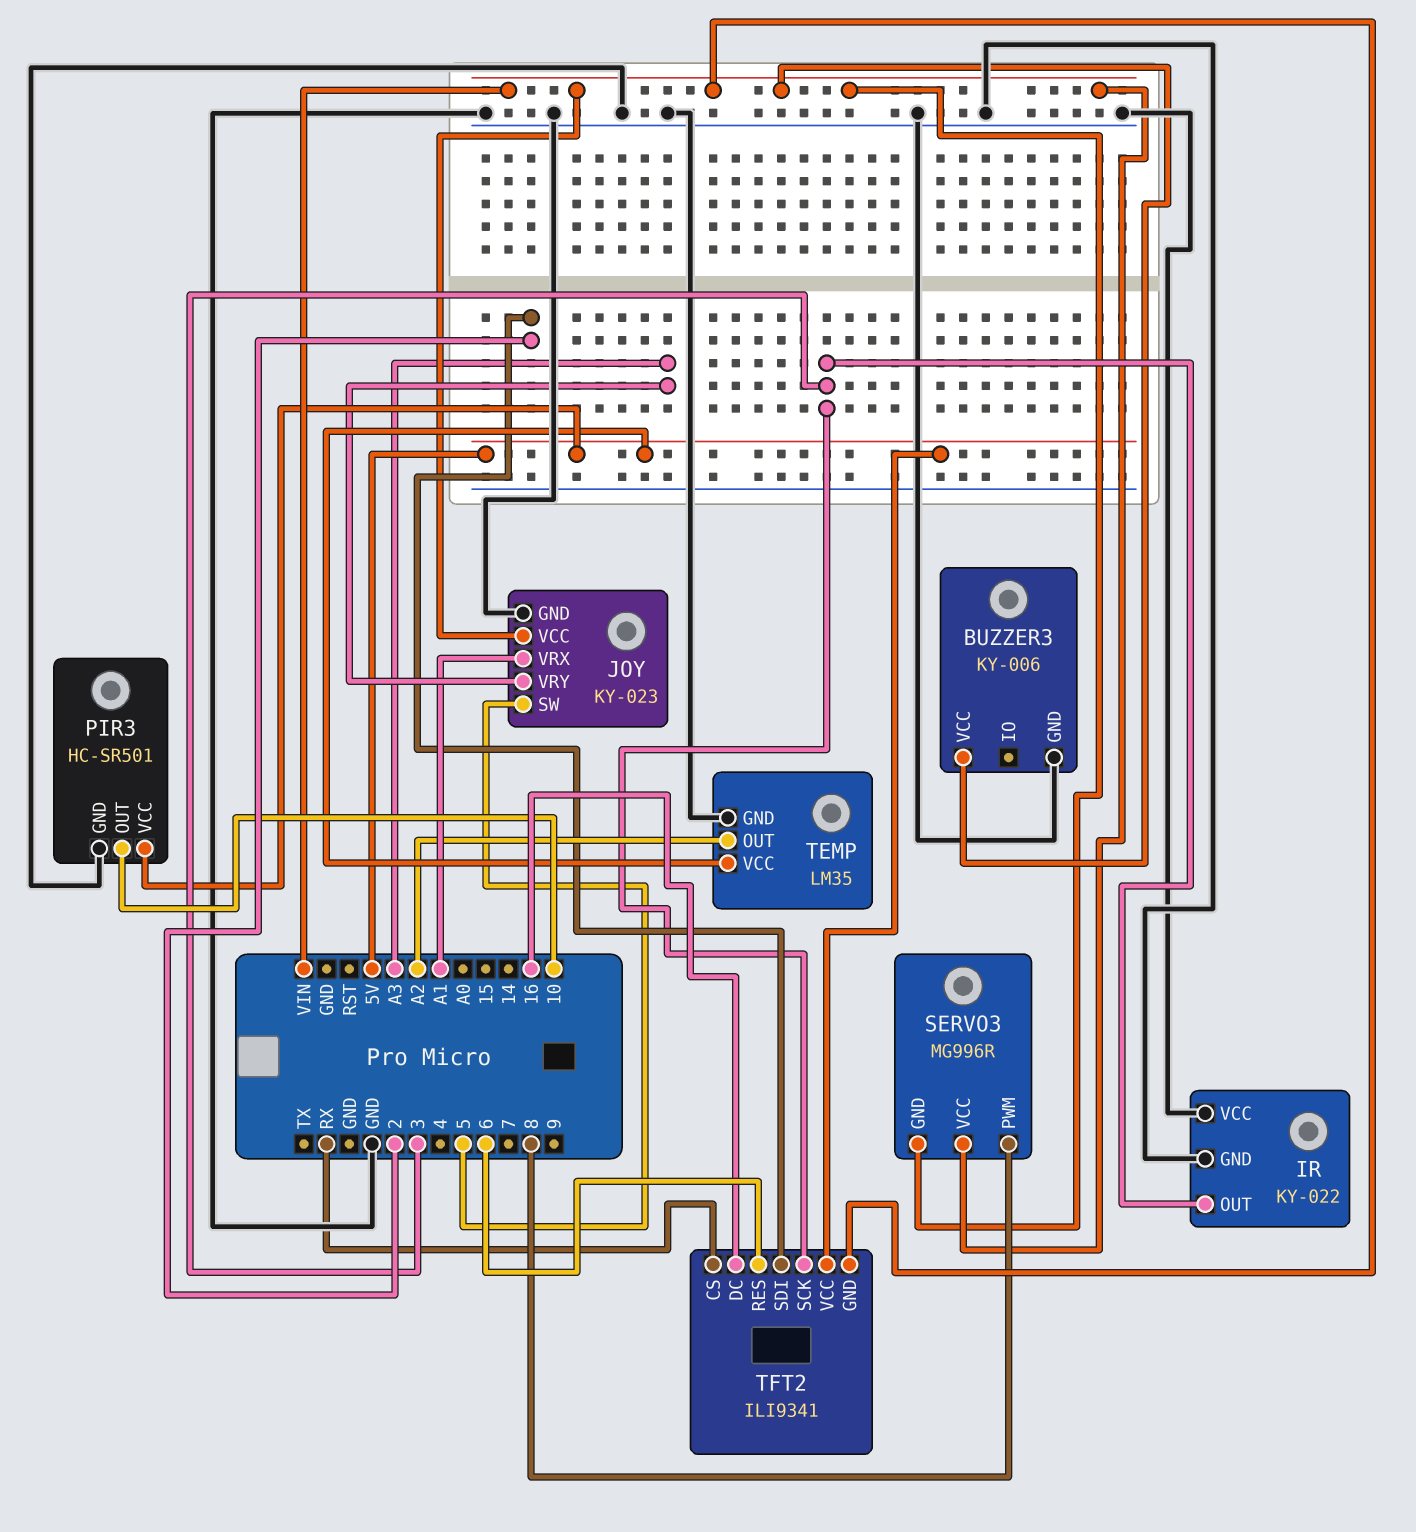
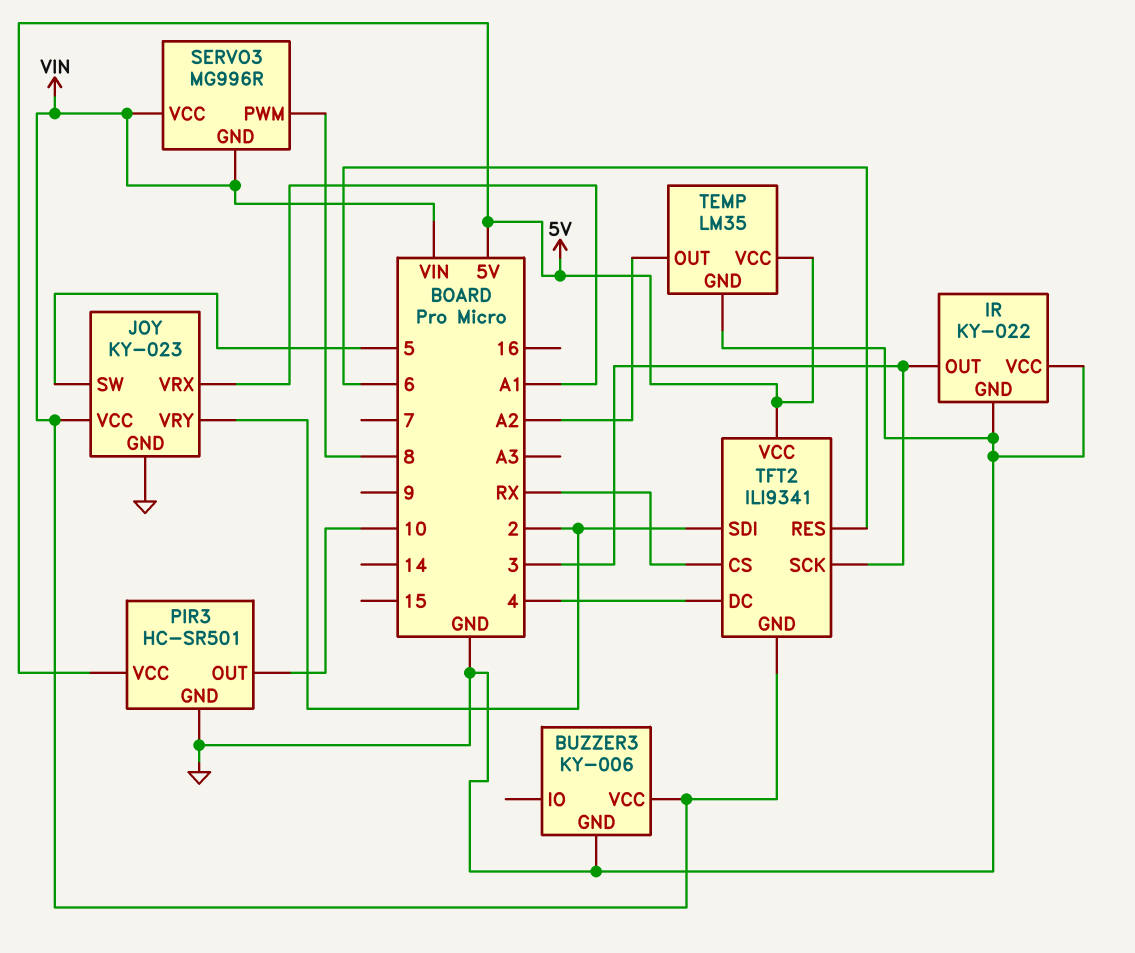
JOY pin VRY: A3 -> 2
TFT2 pin DC: 16 -> 4

